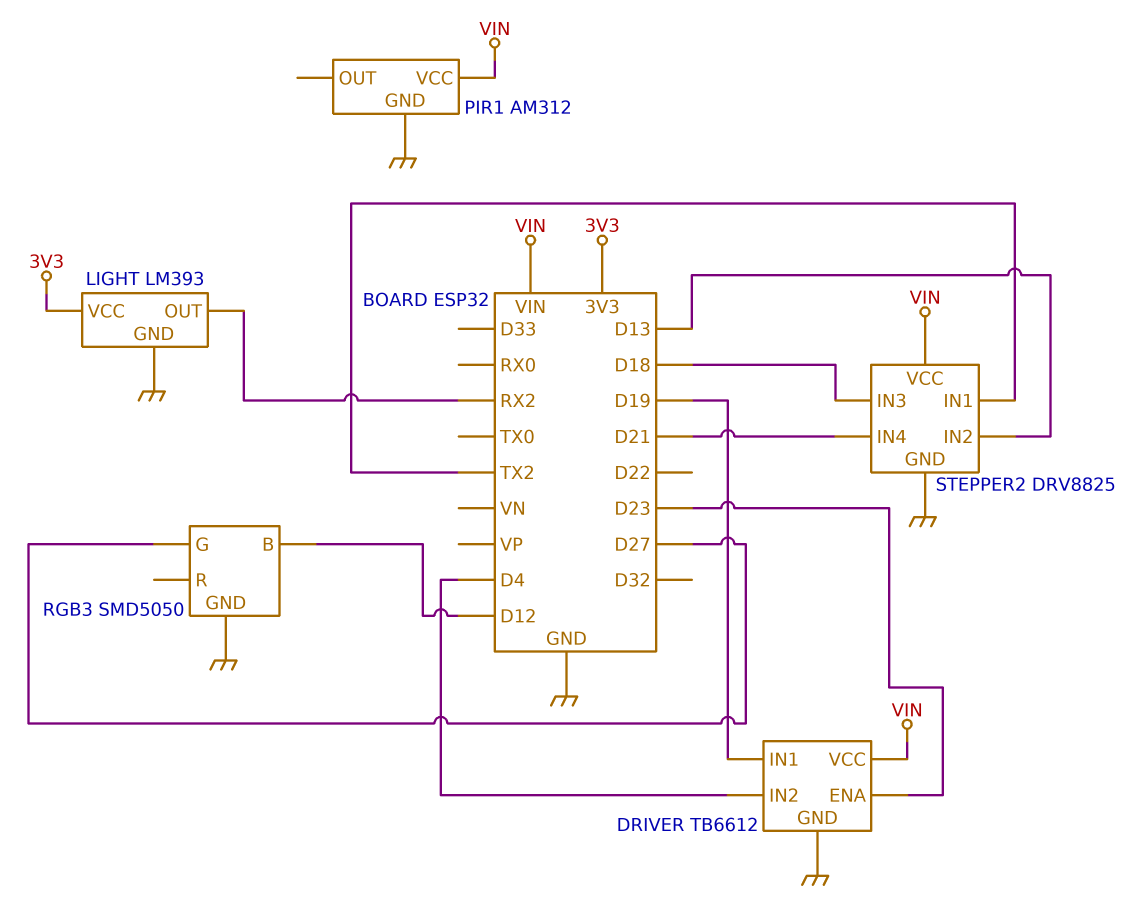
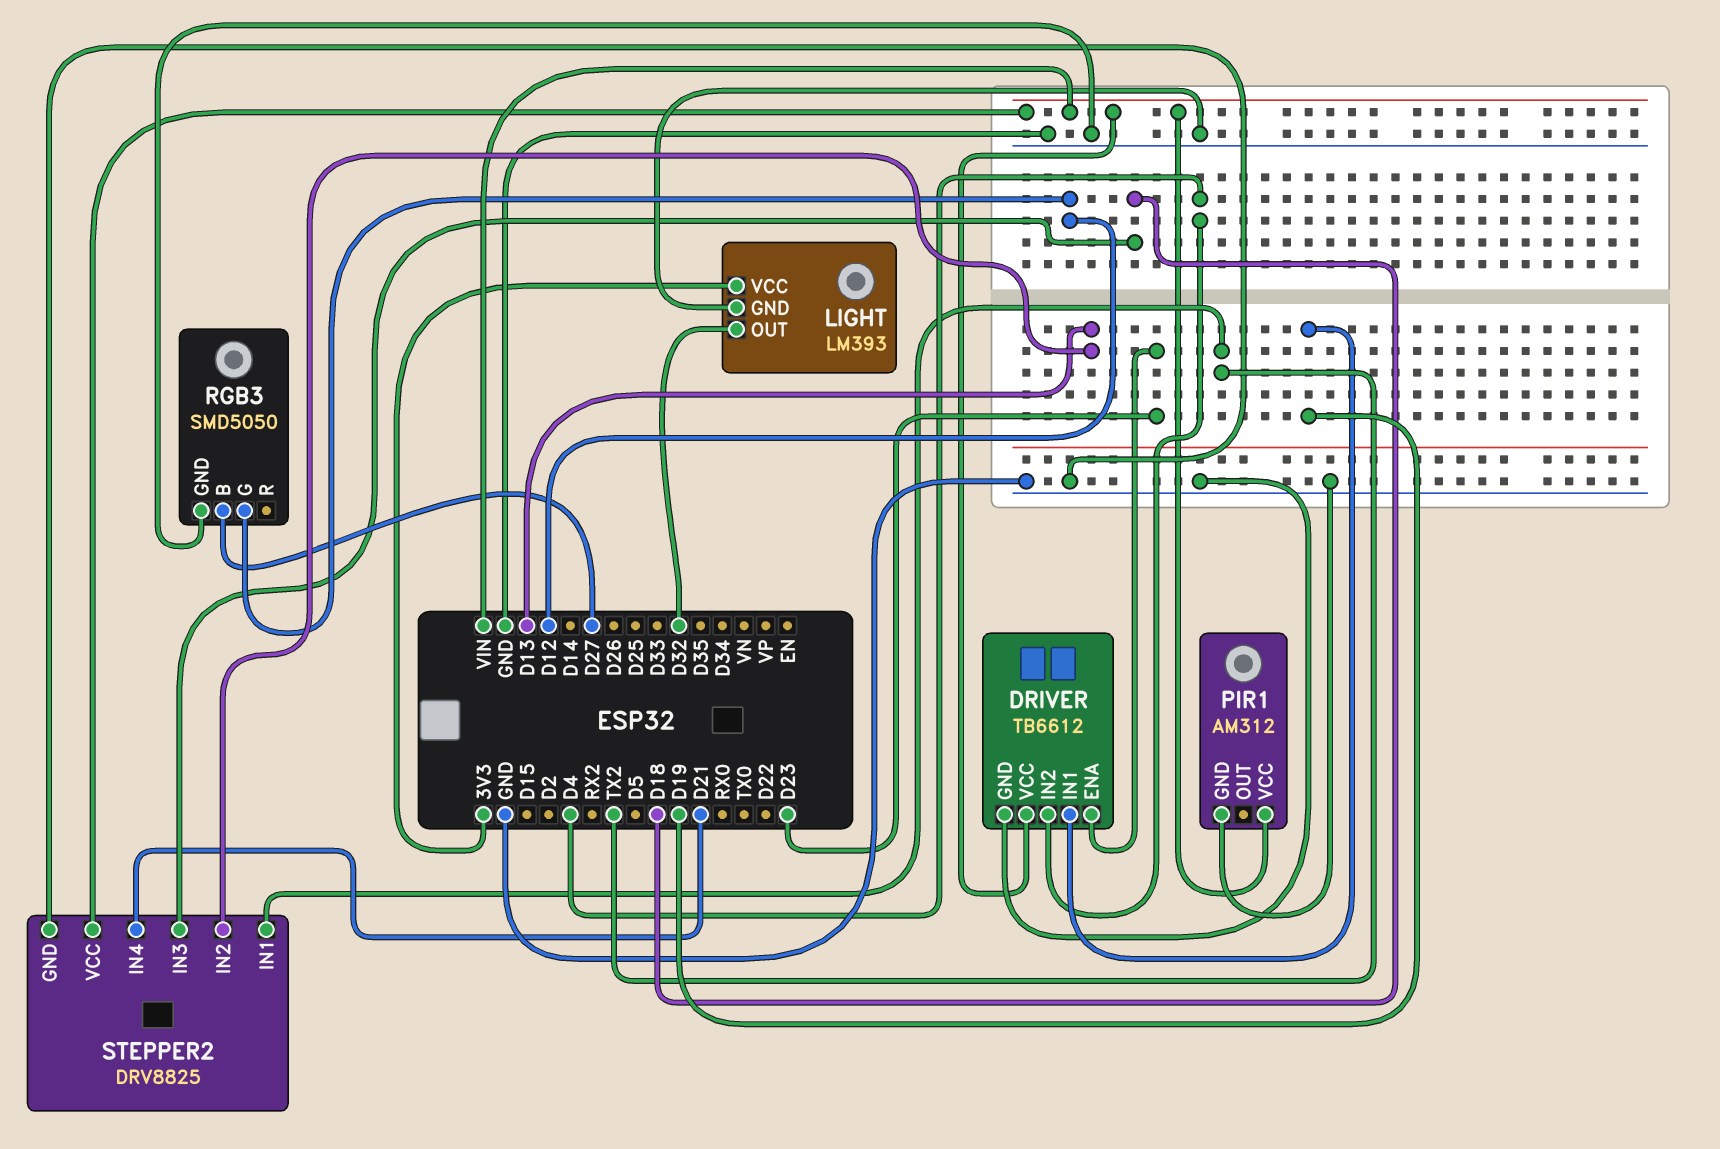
LIGHT pin OUT: RX2 -> D32
RGB3 pin B: D12 -> D27
RGB3 pin G: D27 -> D12

